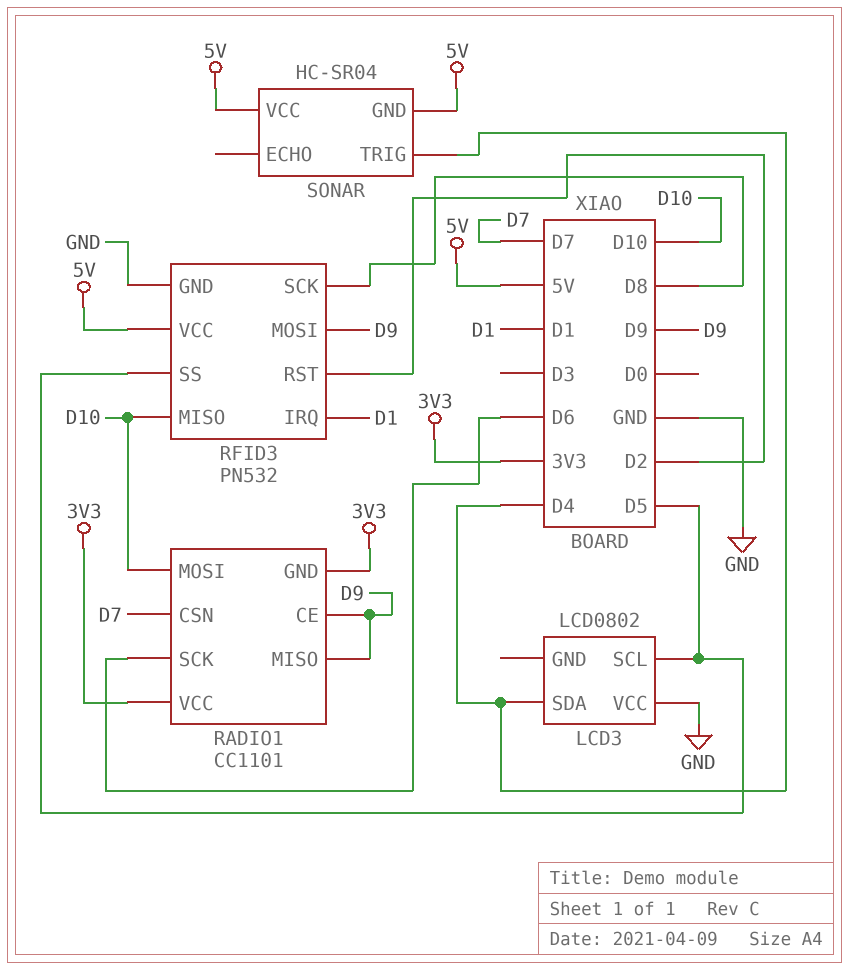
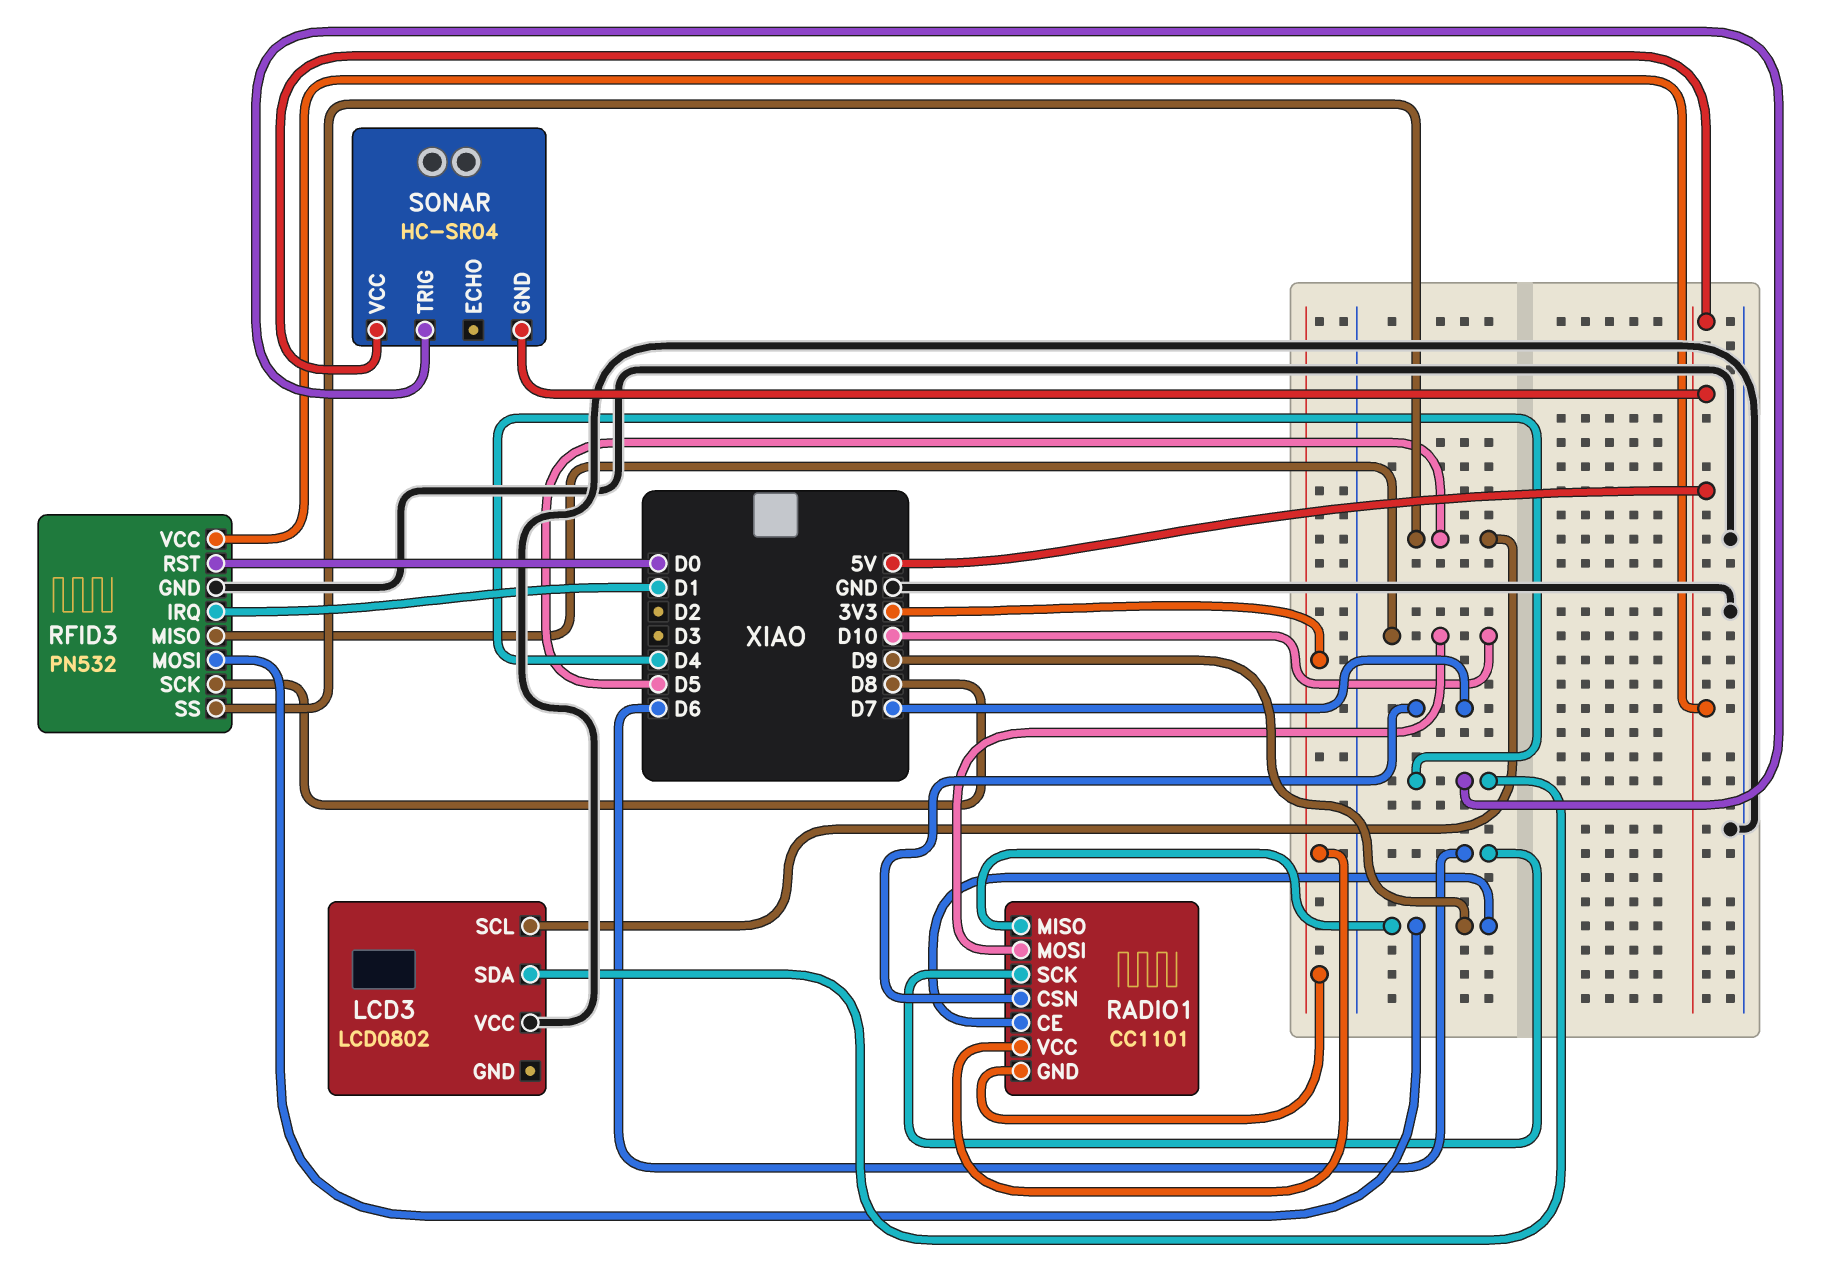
RFID3 pin RST: D2 -> D0

